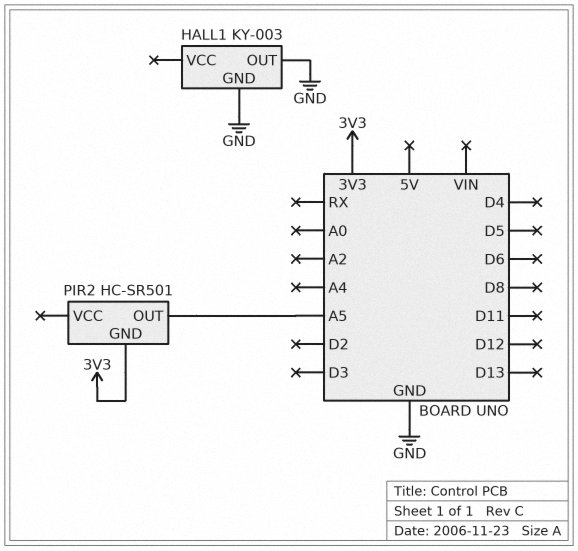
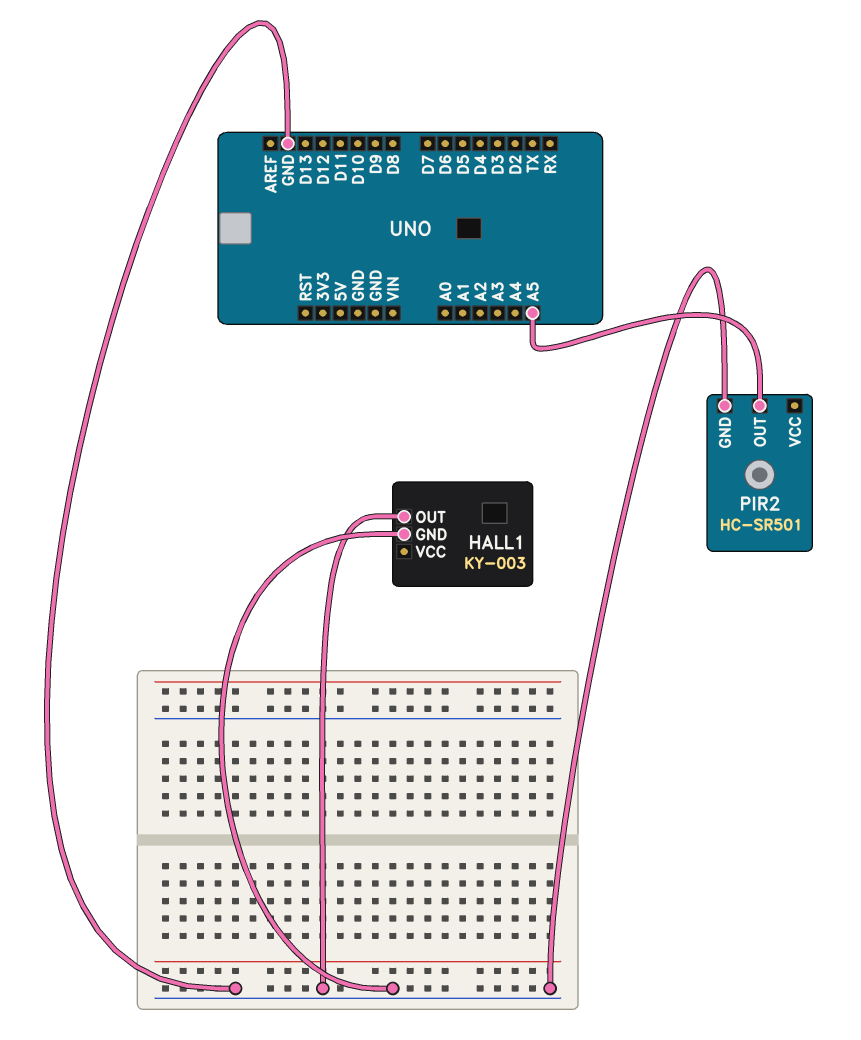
PIR2 pin GND: 3V3 -> GND

